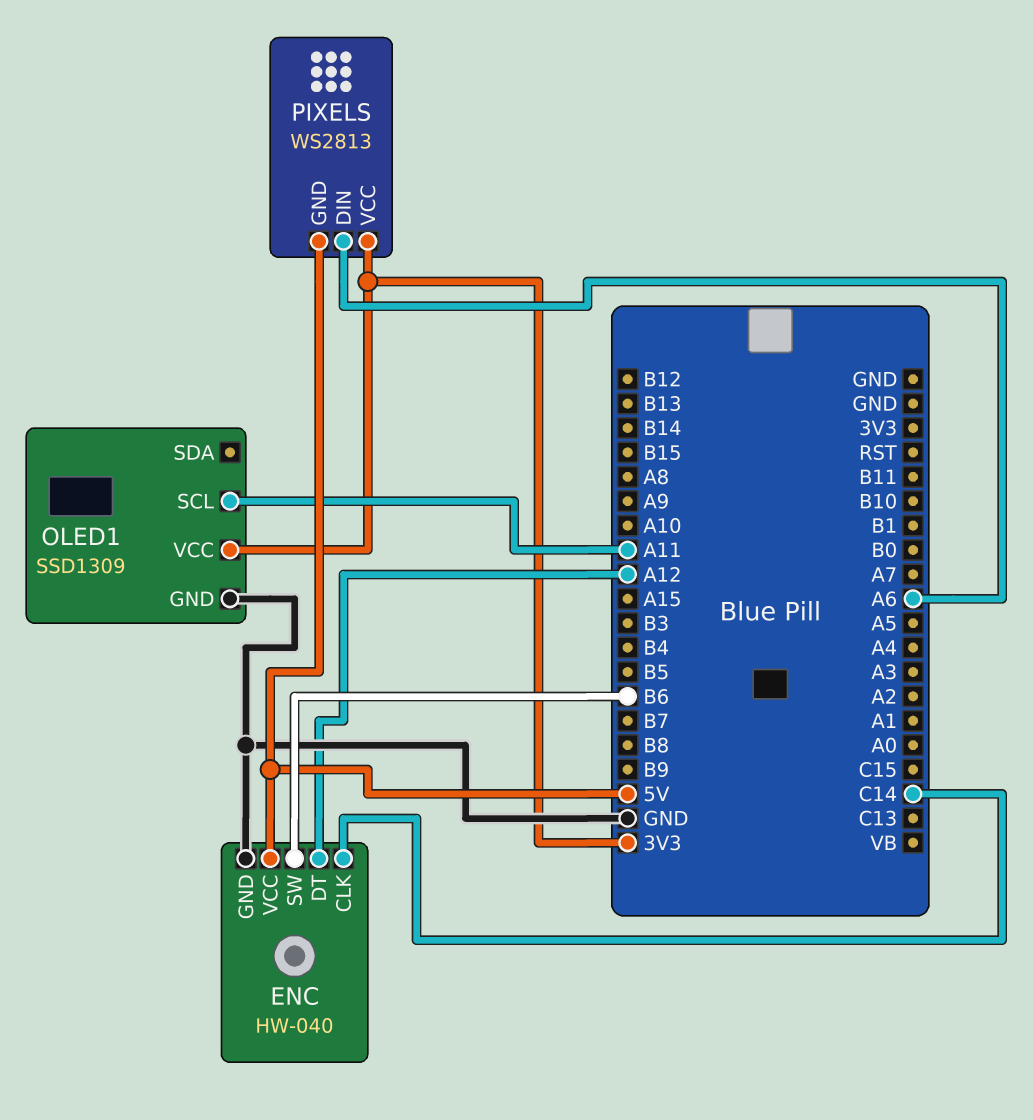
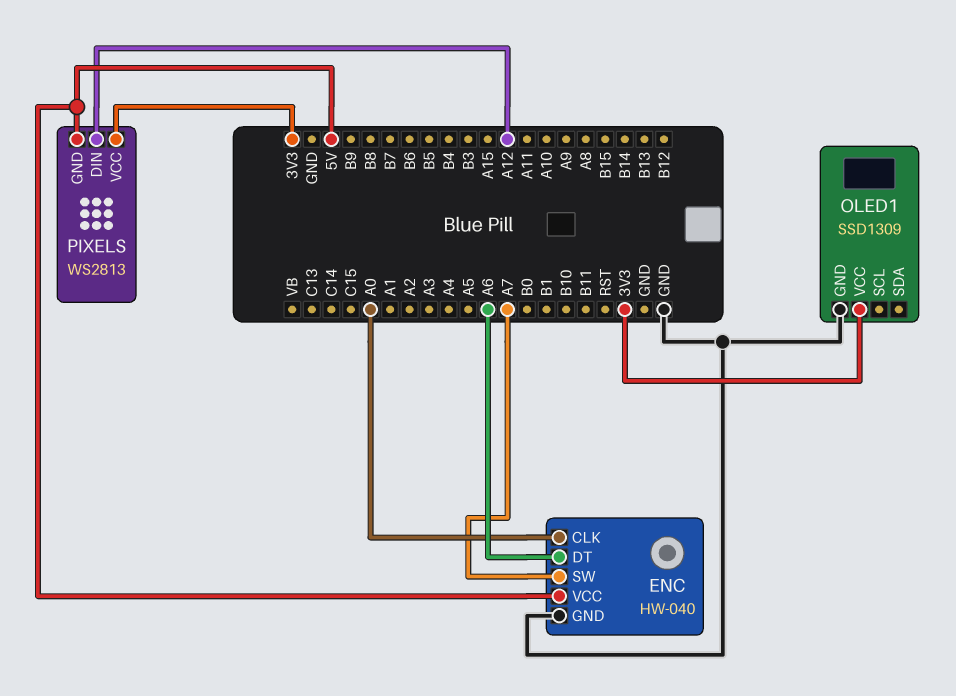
ENC pin CLK: C14 -> A0
ENC pin DT: A12 -> A6
ENC pin SW: B6 -> A7
OLED1 pin SCL: A11 -> none
PIXELS pin DIN: A6 -> A12

